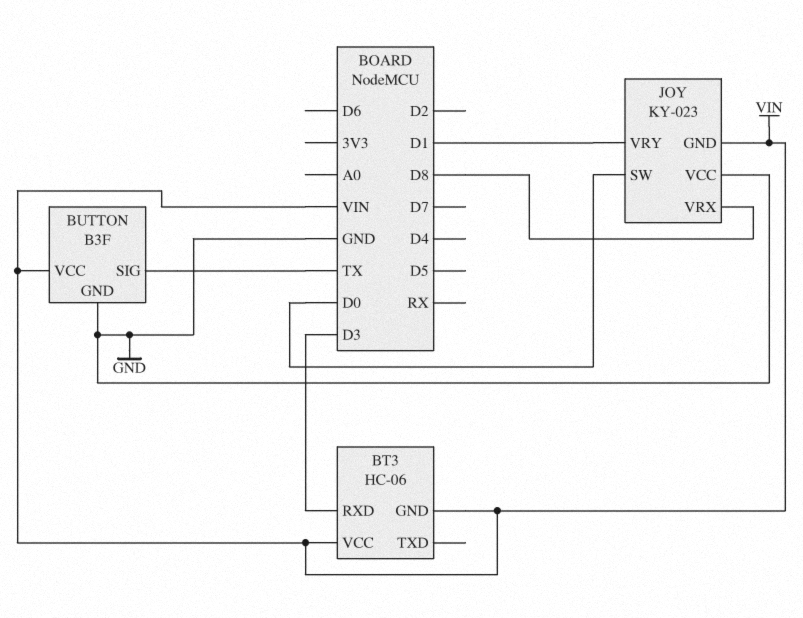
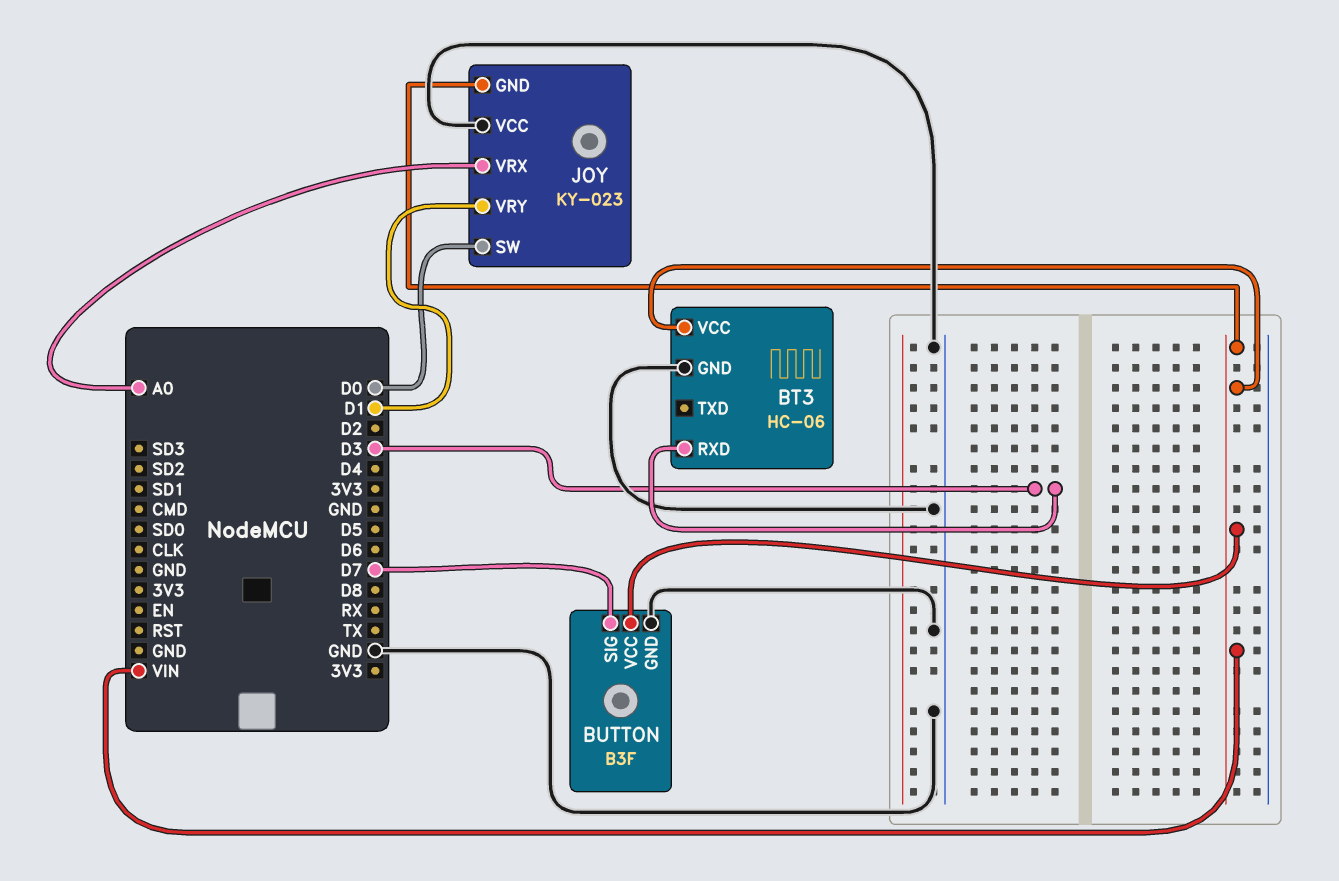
BT3 pin GND: VIN -> GND
BUTTON pin SIG: TX -> D7
JOY pin VRX: D8 -> A0

